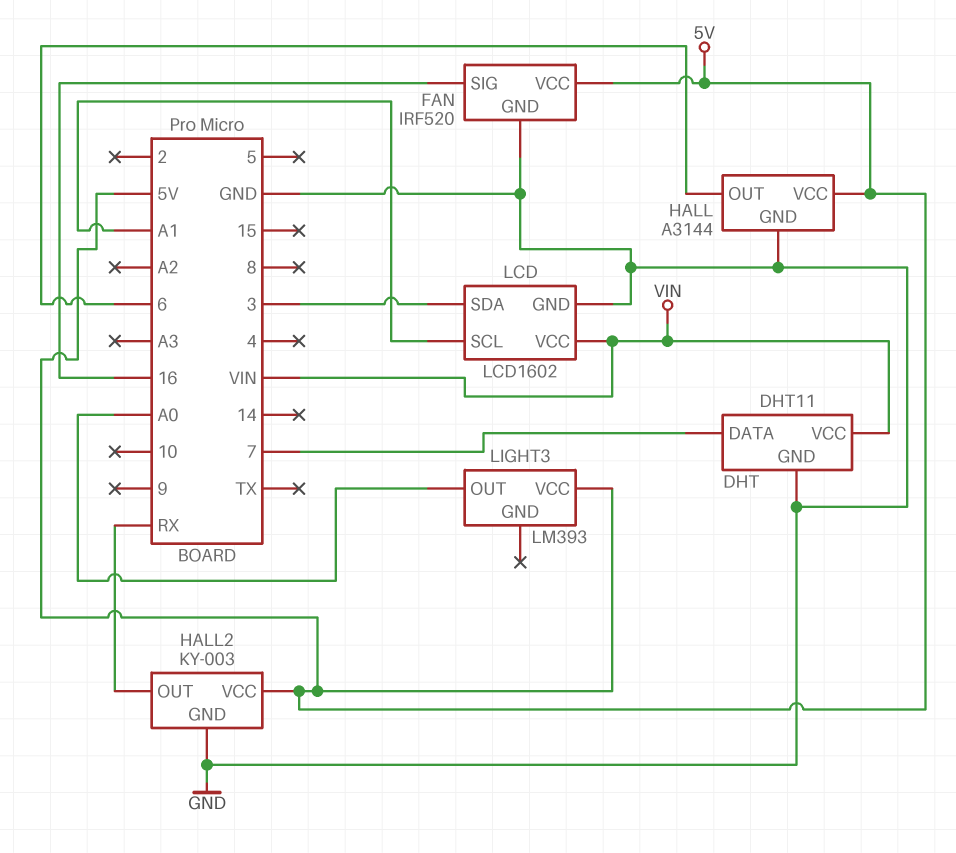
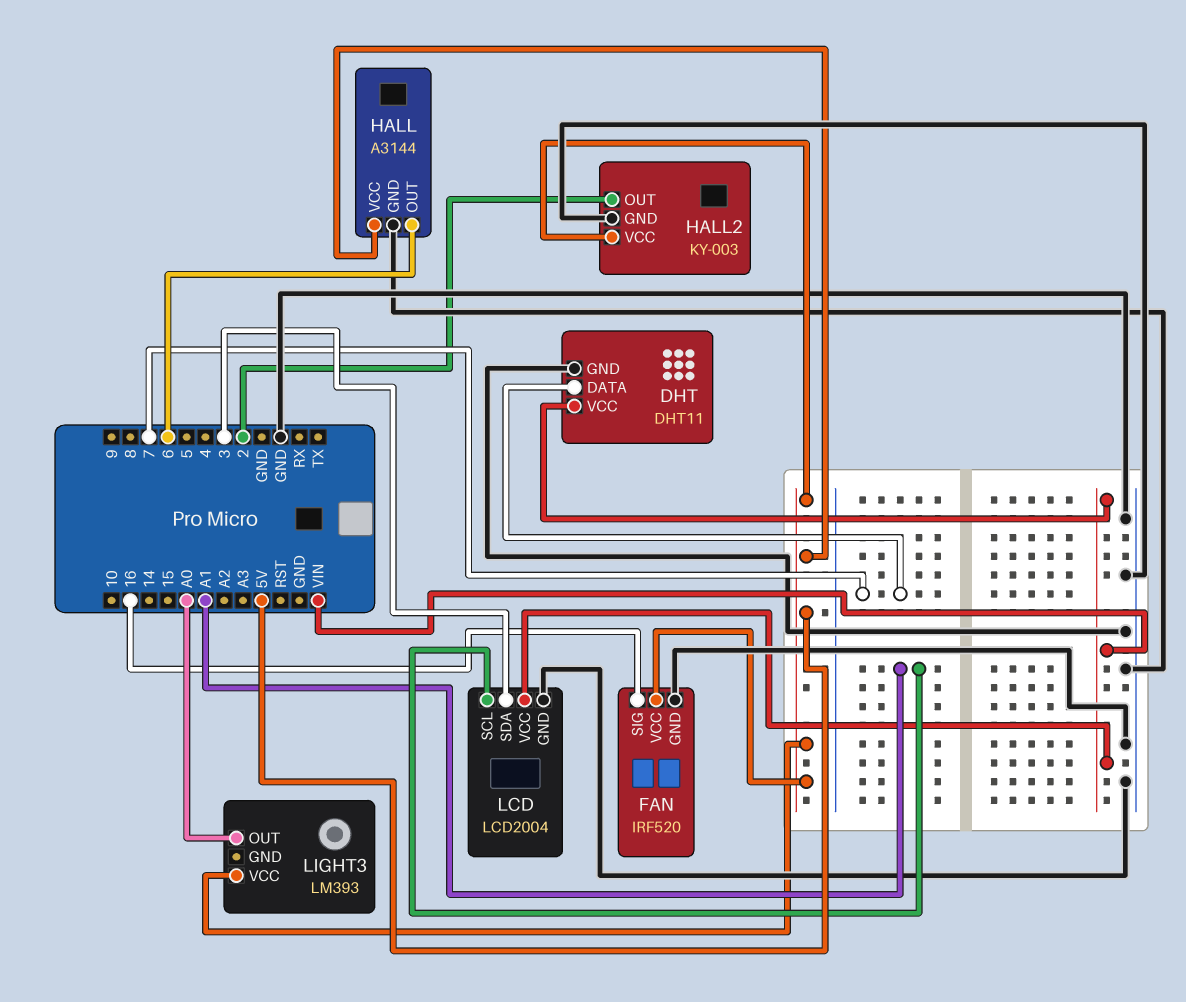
HALL2 pin OUT: RX -> 2
LCD: LCD1602 -> LCD2004

